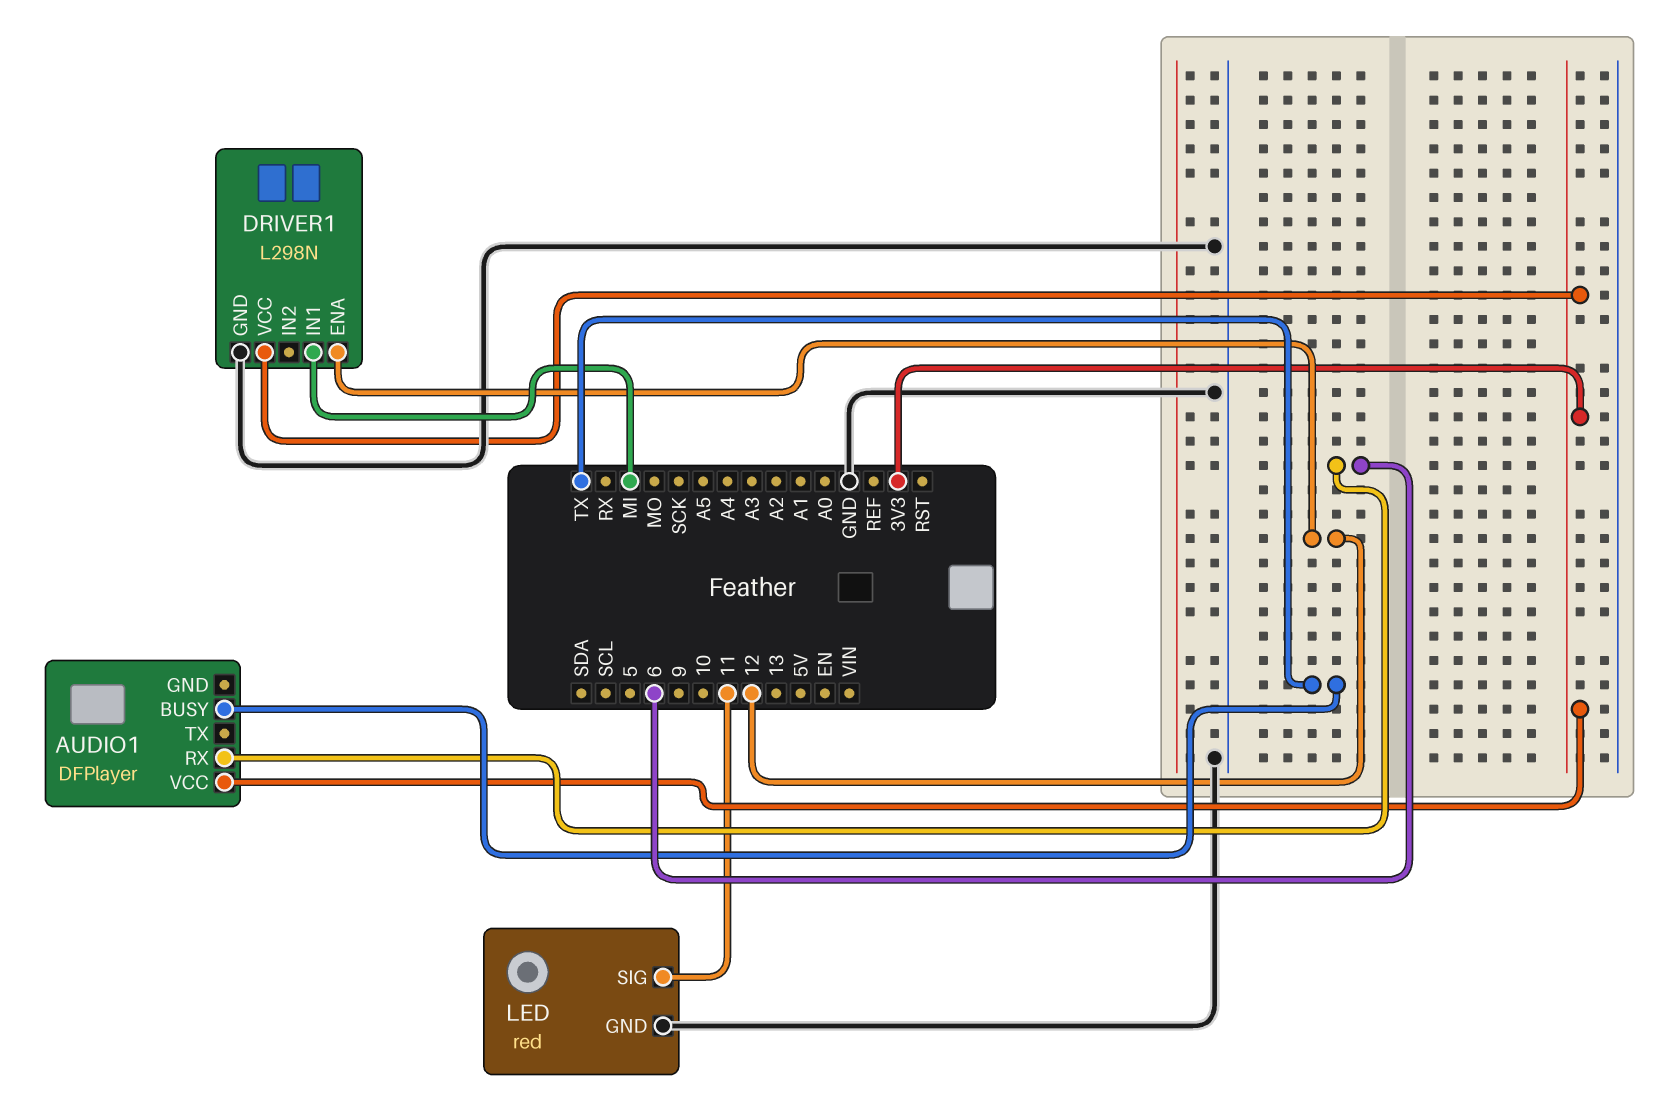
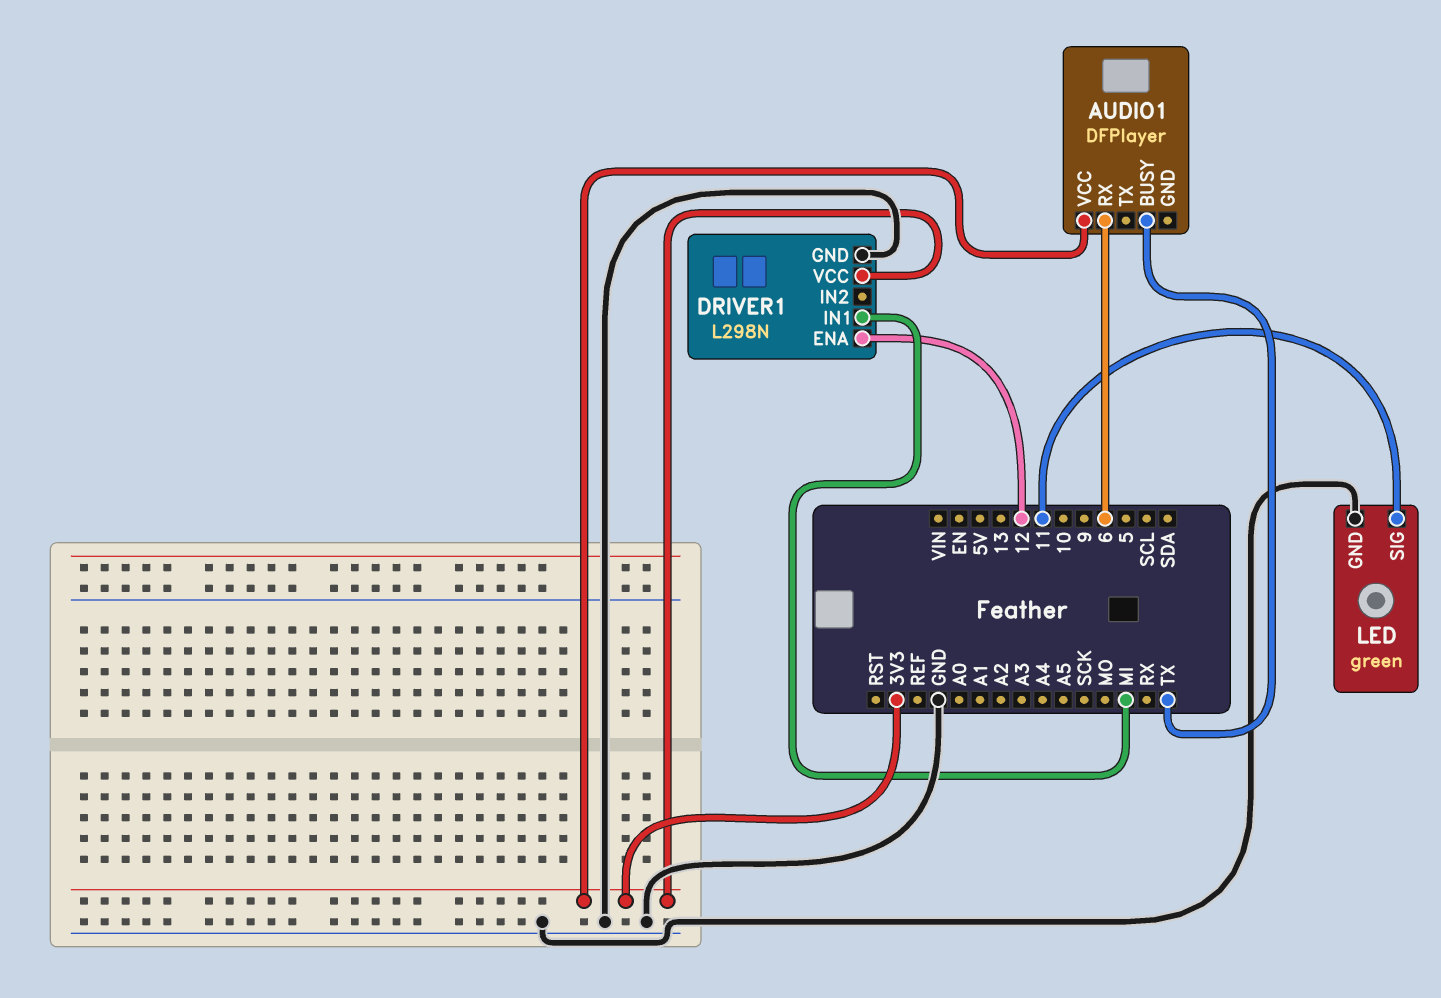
LED: red -> green

